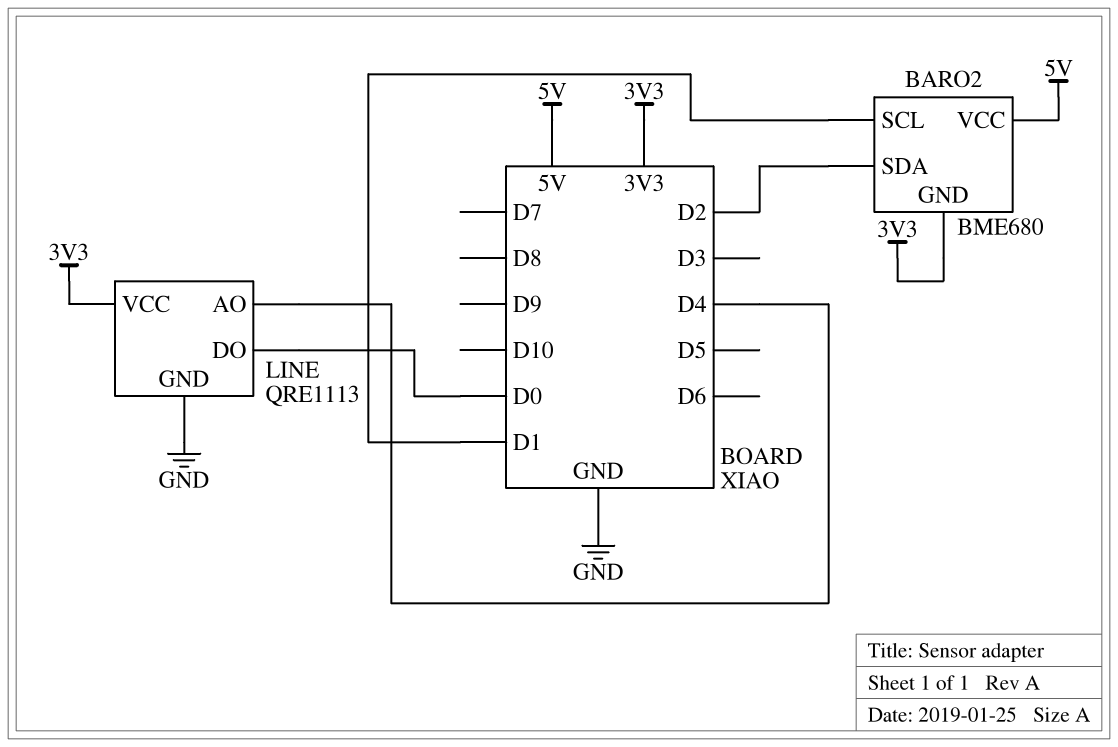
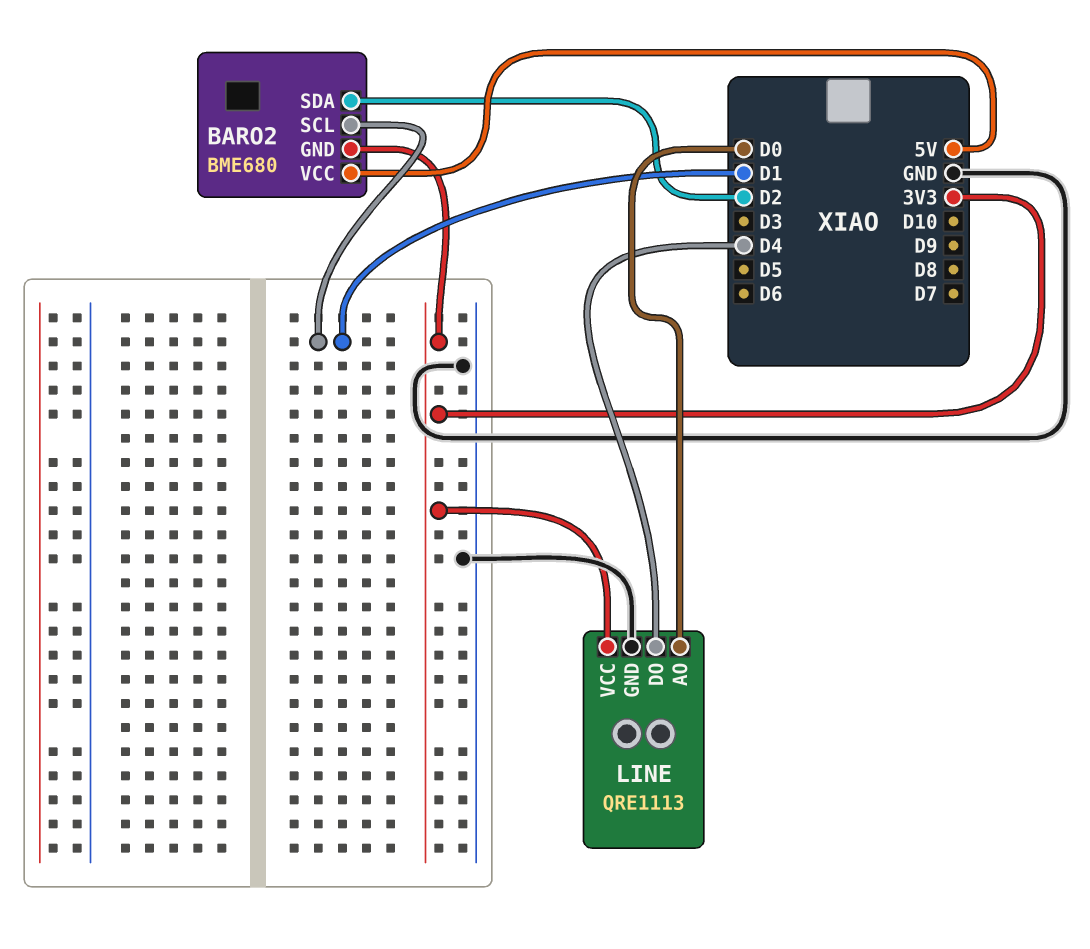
LINE pin AO: D4 -> D0
LINE pin DO: D0 -> D4

